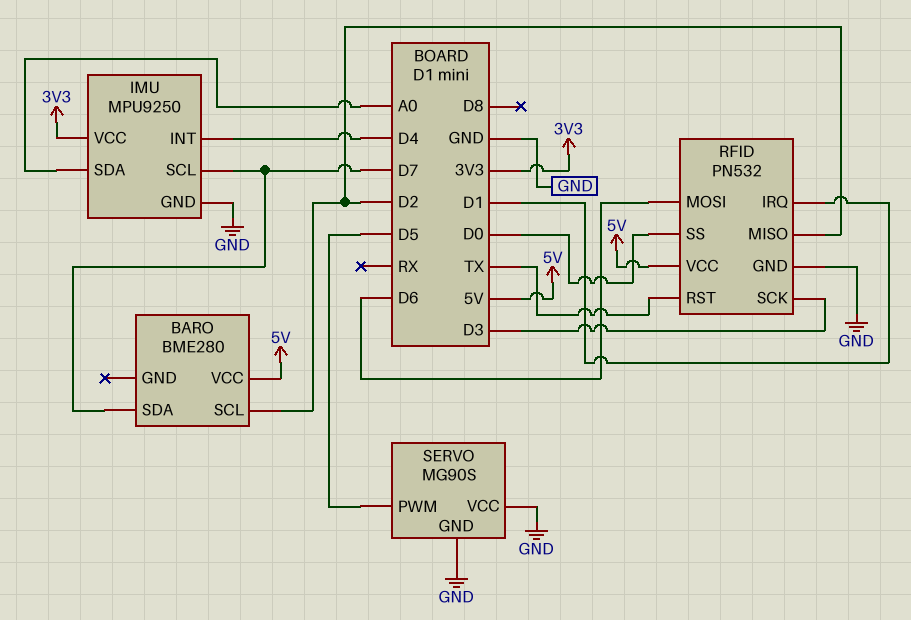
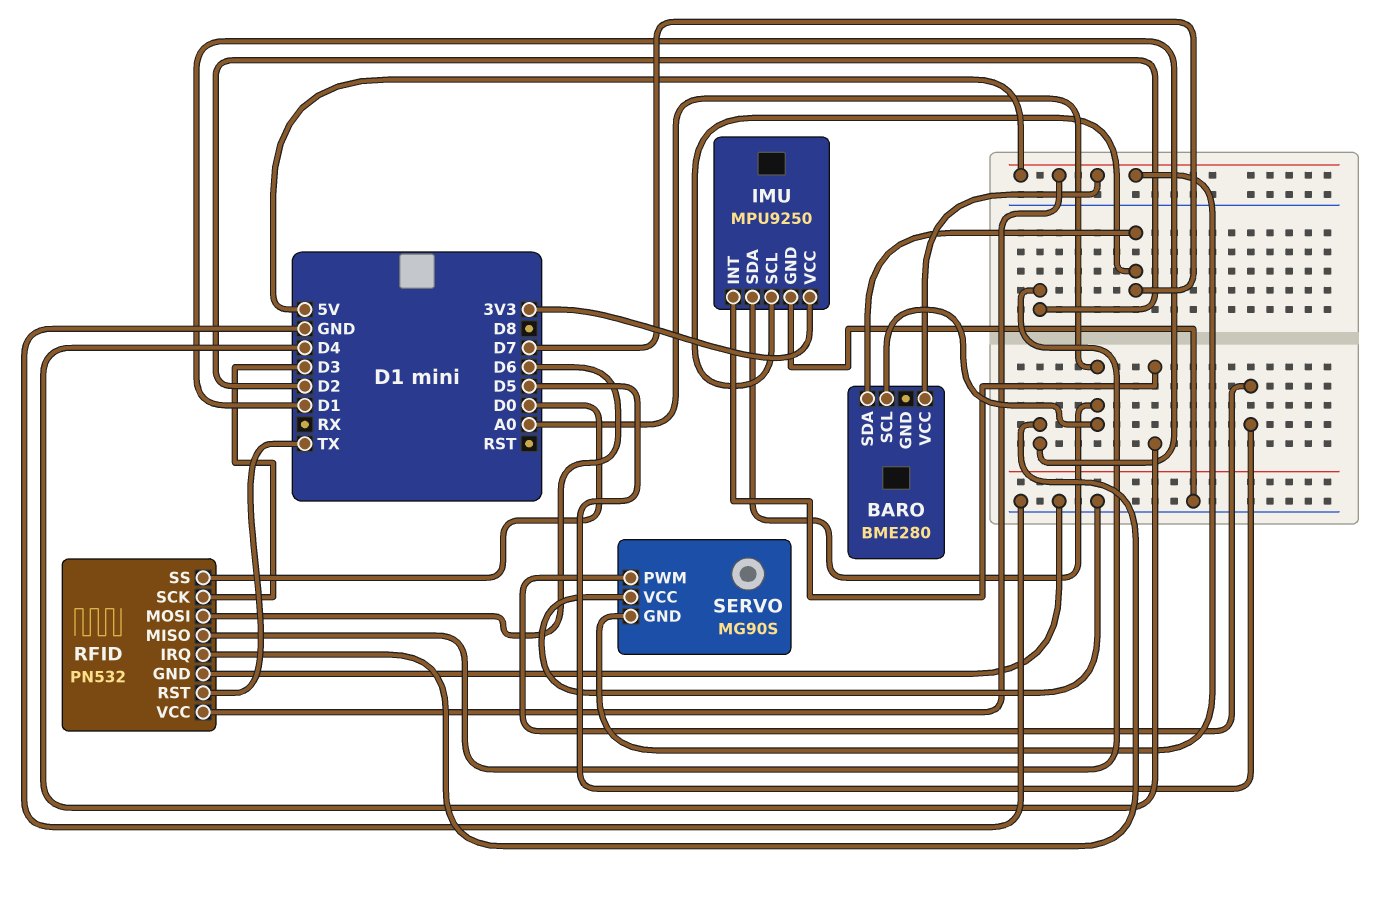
BARO pin SCL: D2 -> A0
SERVO pin GND: GND -> 5V

